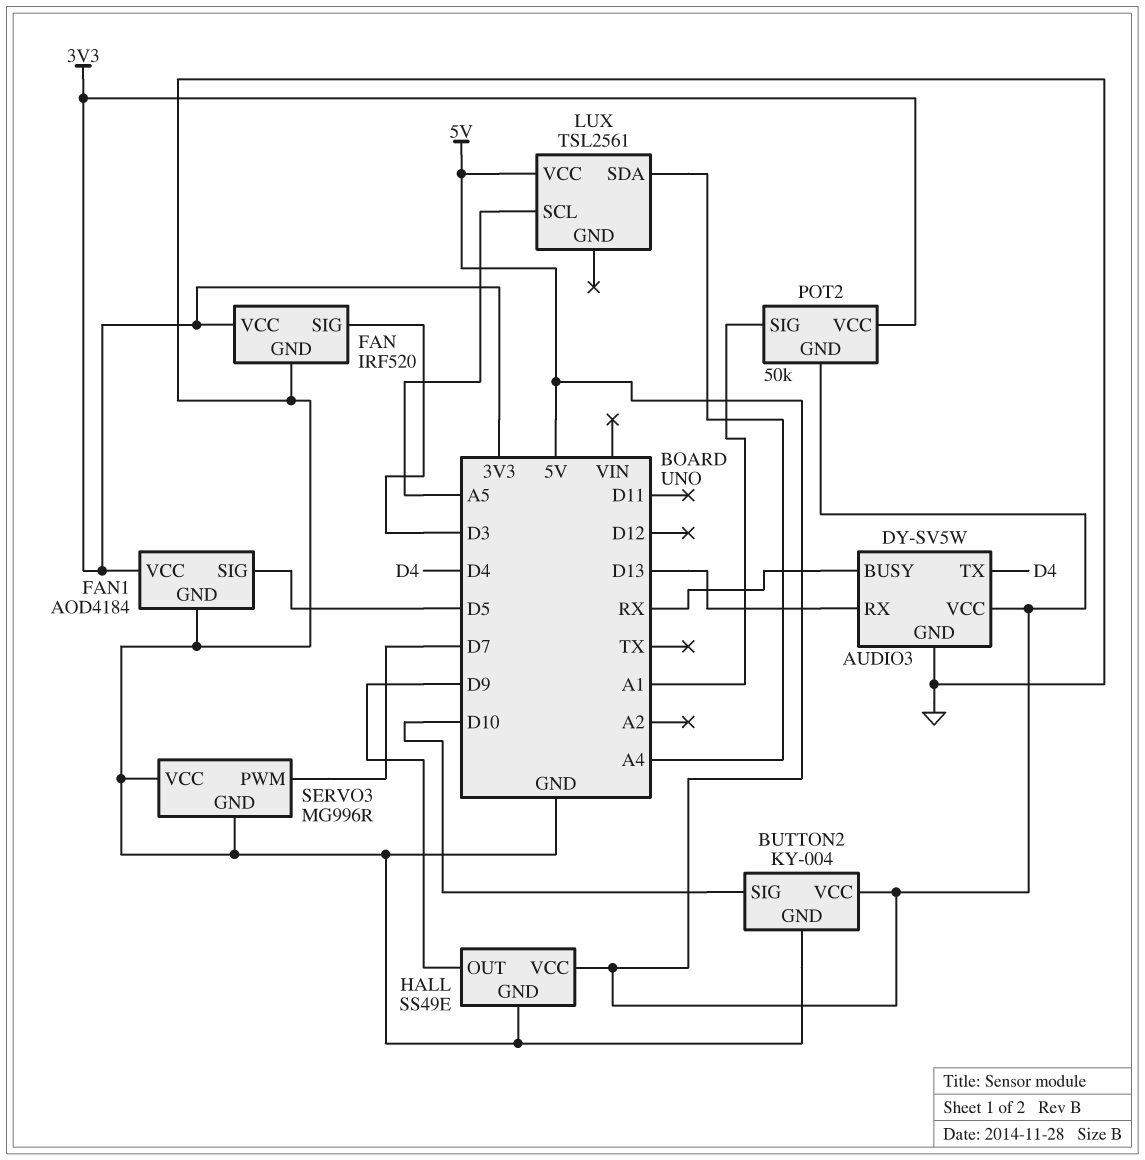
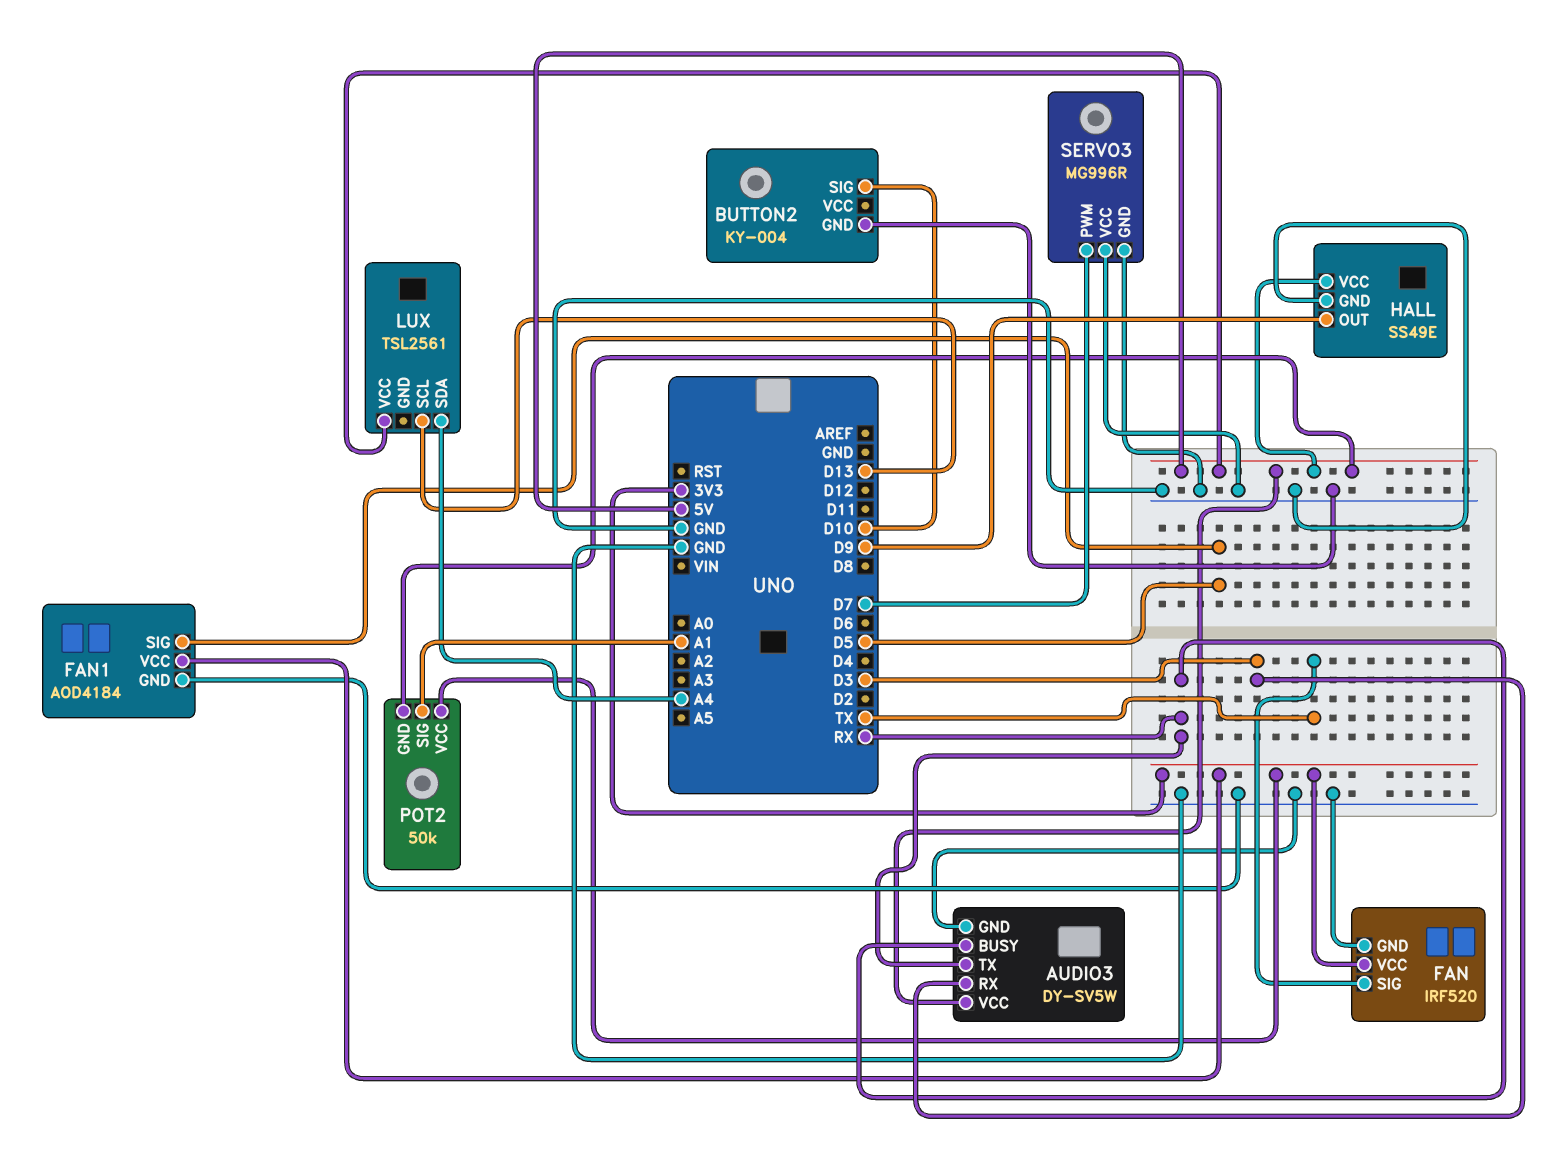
AUDIO3 pin RX: D13 -> D3
AUDIO3 pin TX: D4 -> RX
BUTTON2 pin VCC: 5V -> none
FAN pin SIG: D3 -> TX
LUX pin SCL: A5 -> D13

